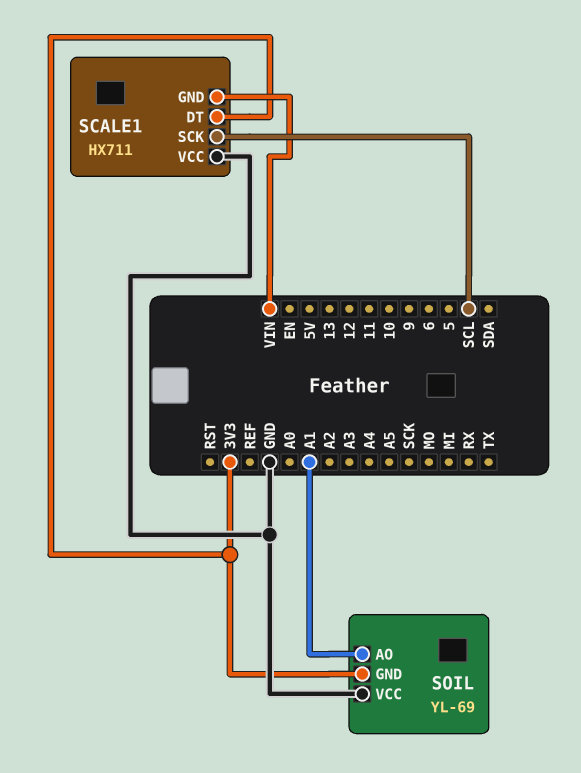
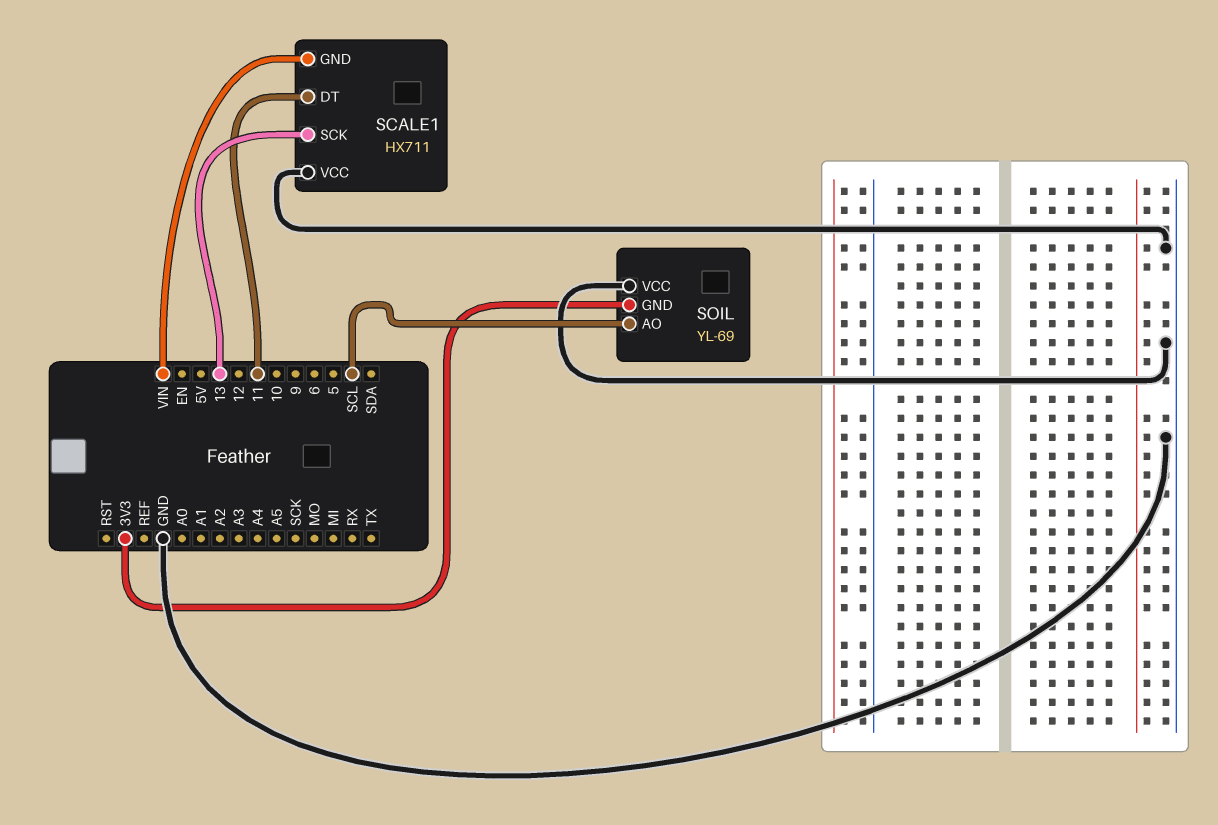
SCALE1 pin DT: 3V3 -> 11
SCALE1 pin SCK: SCL -> 13
SOIL pin AO: A1 -> SCL

